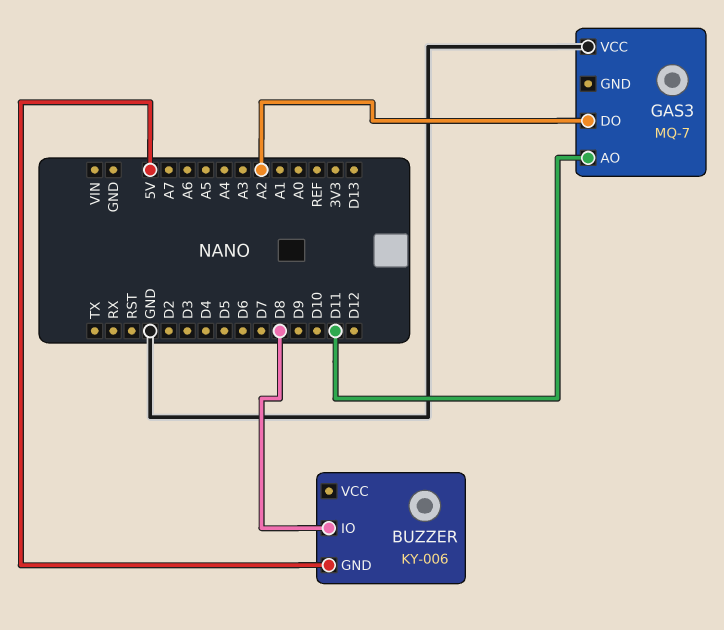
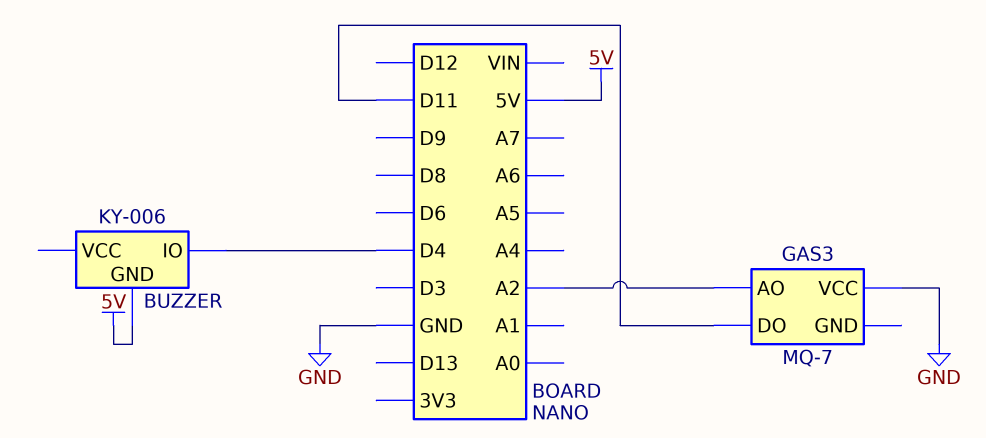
BUZZER pin IO: D8 -> D4
GAS3 pin AO: D11 -> A2
GAS3 pin DO: A2 -> D11

